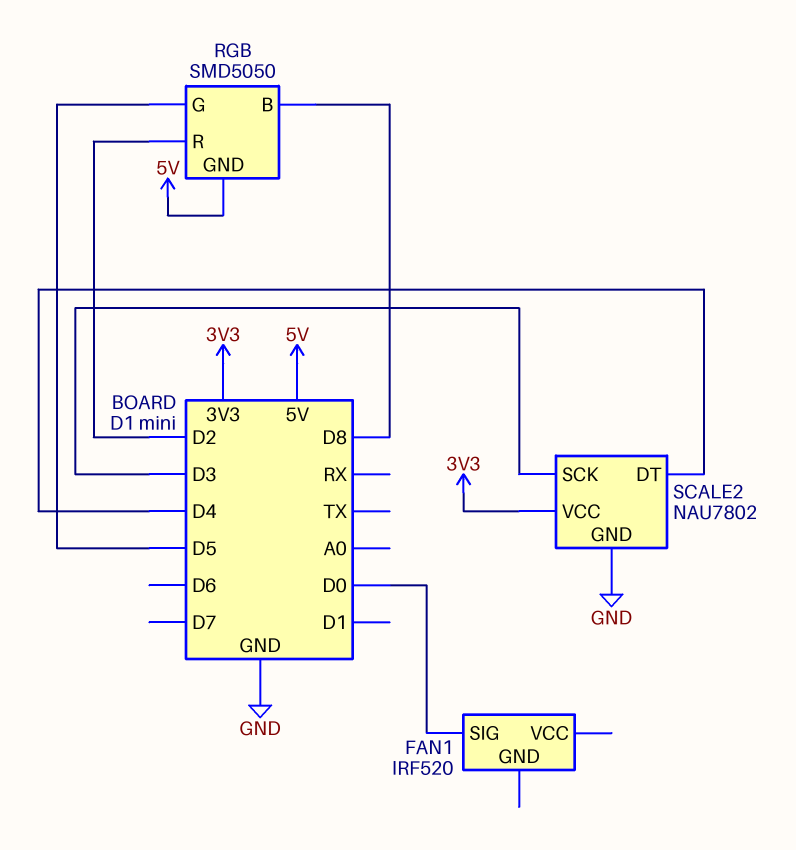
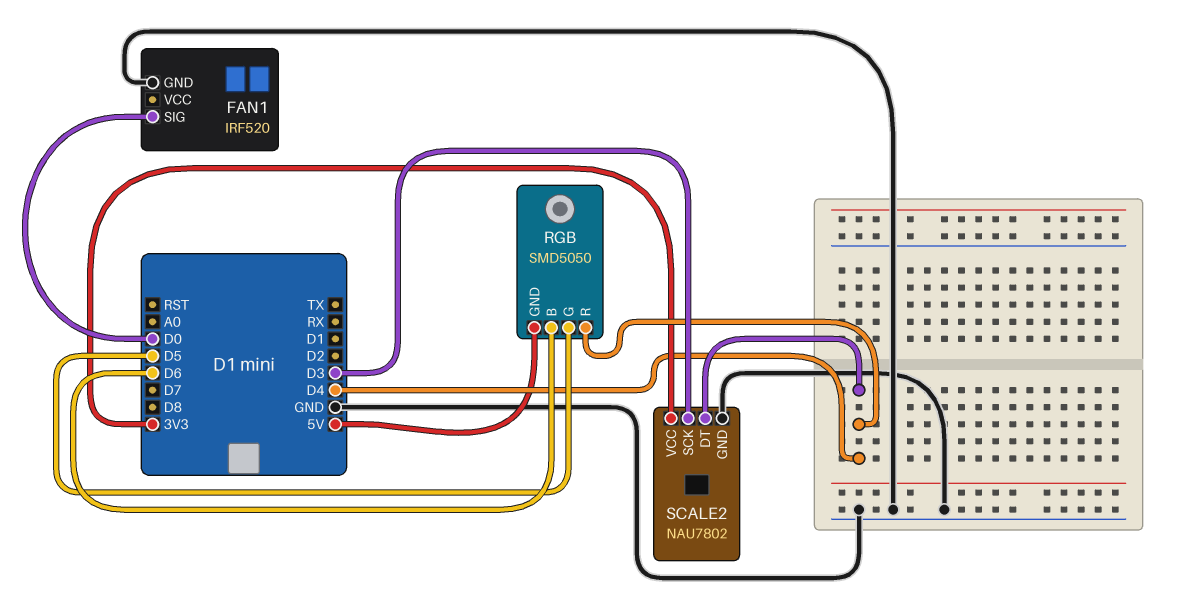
FAN1 pin GND: none -> GND
RGB pin B: D8 -> D6
RGB pin R: D2 -> D4

